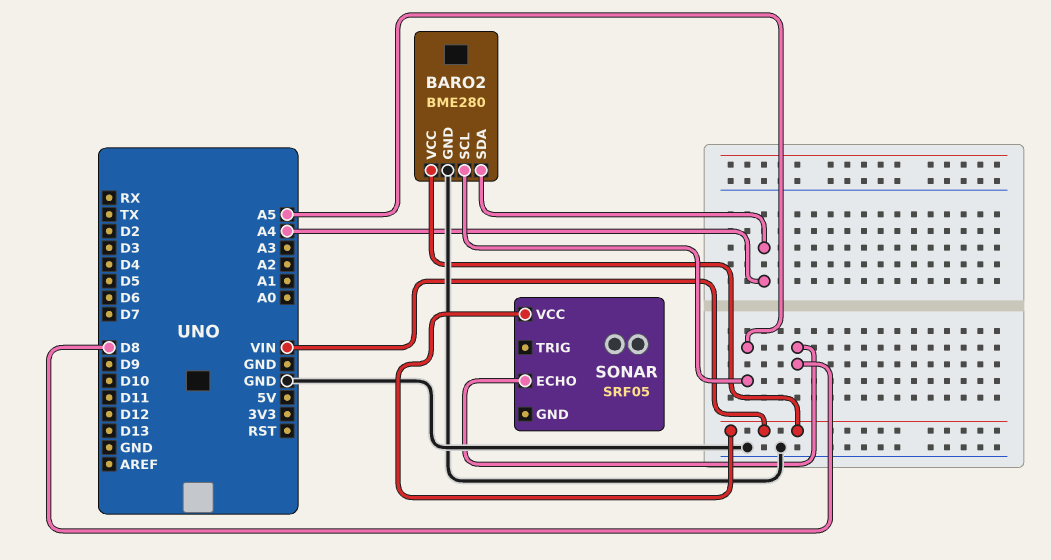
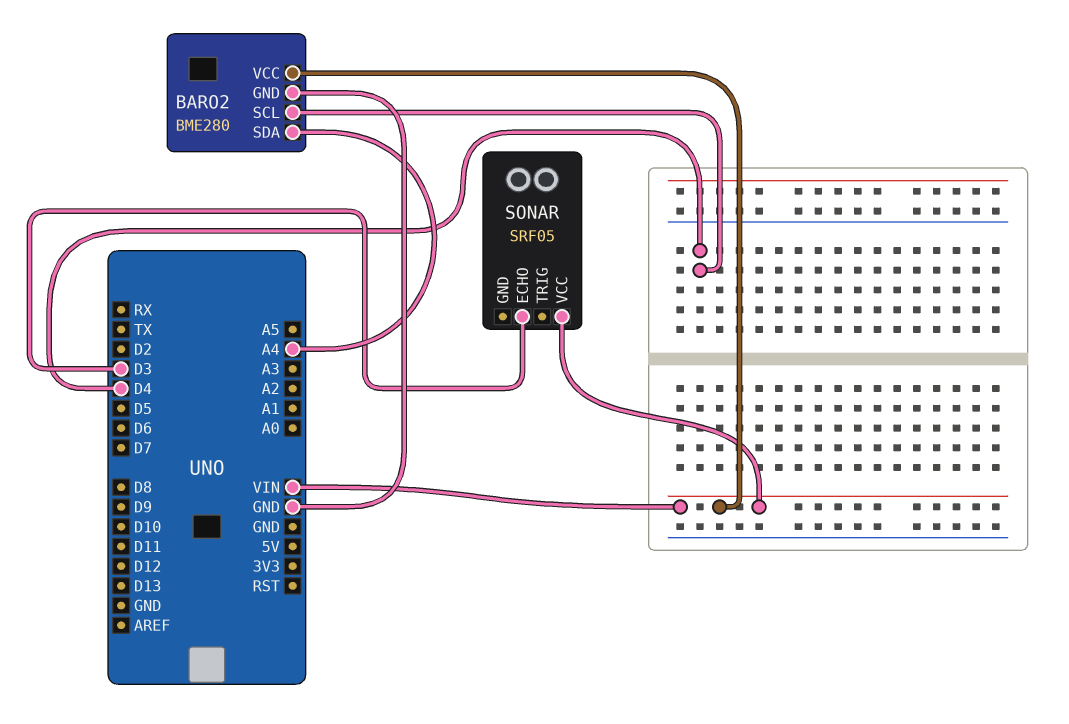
BARO2 pin SCL: A5 -> D4
SONAR pin ECHO: D8 -> D3

